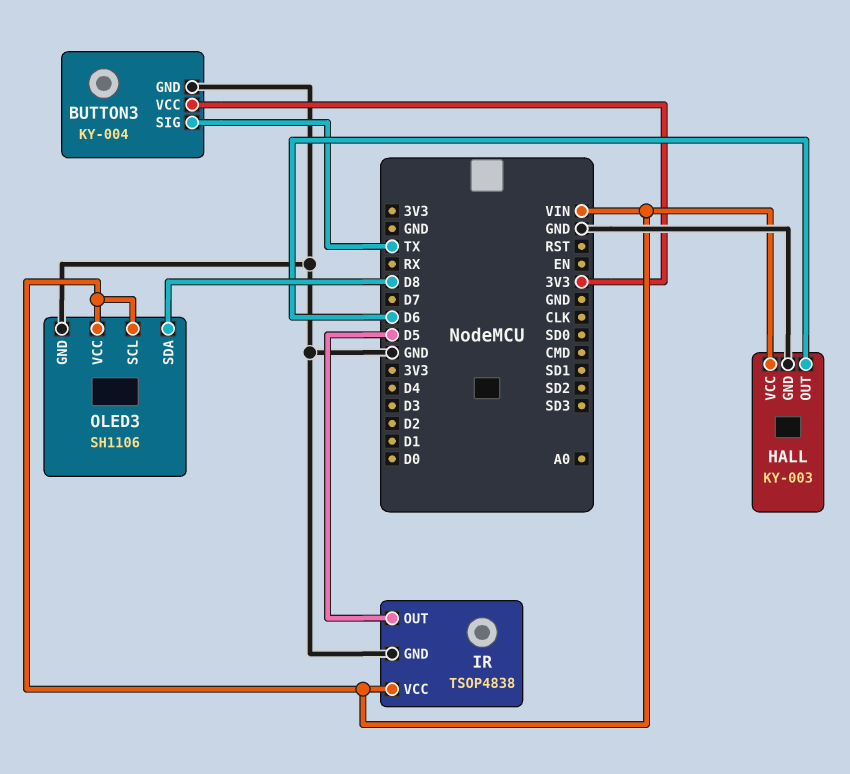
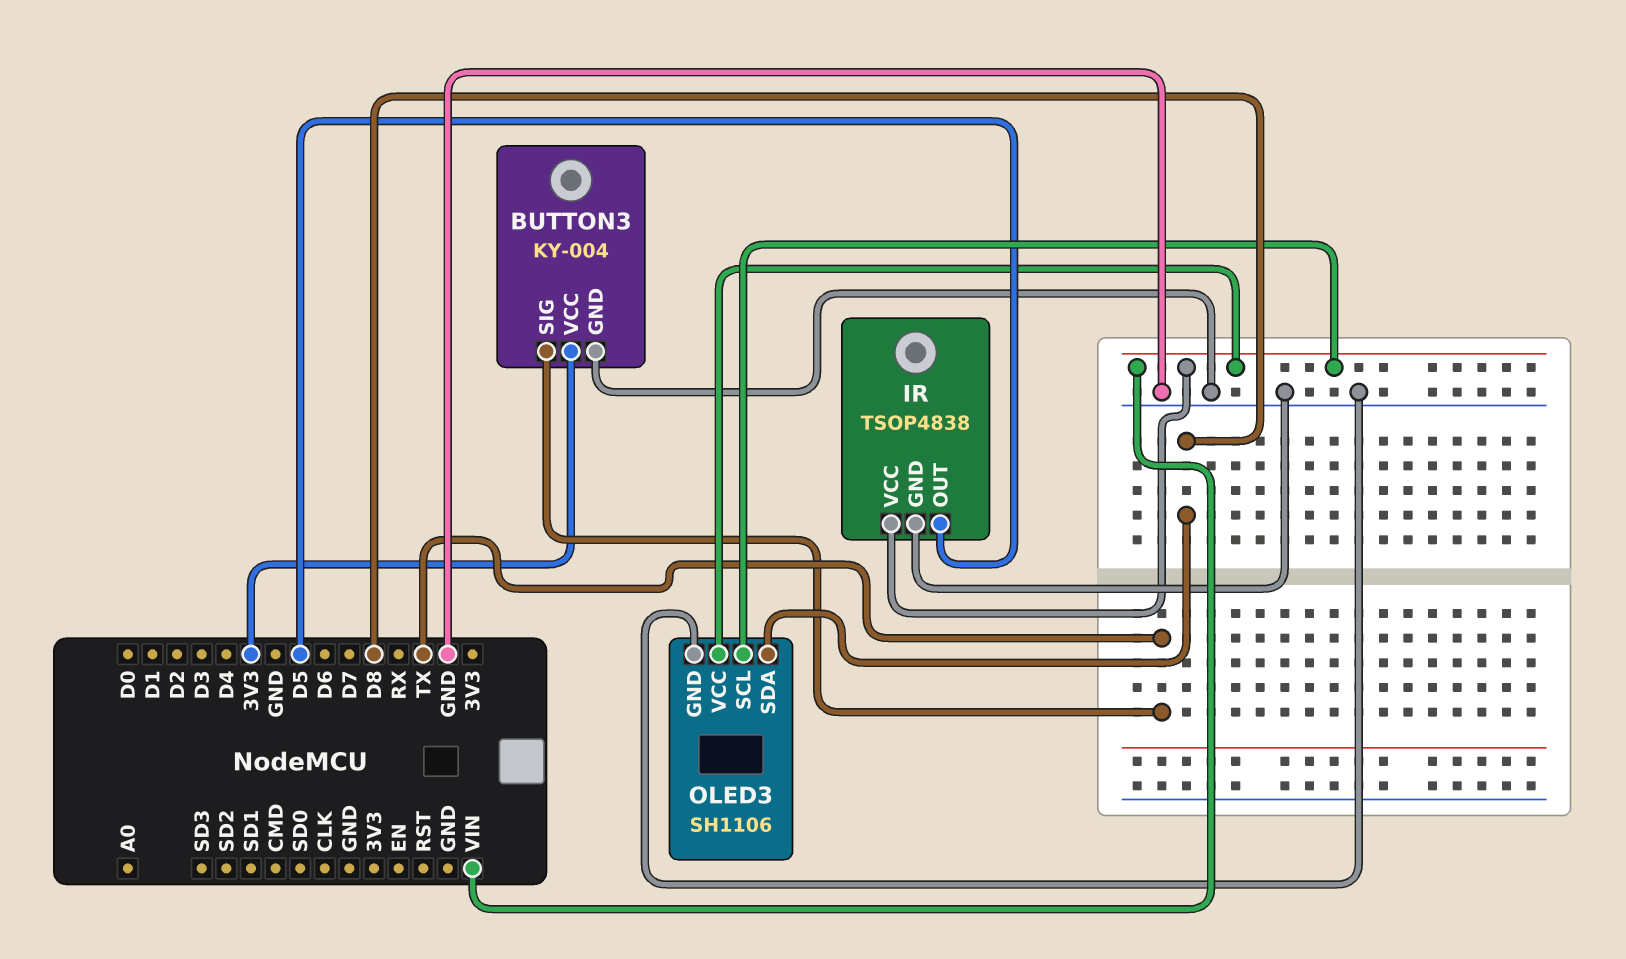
HALL: KY-003 -> none
HALL pin GND: GND -> none
HALL pin OUT: D6 -> none
HALL pin VCC: VIN -> none

